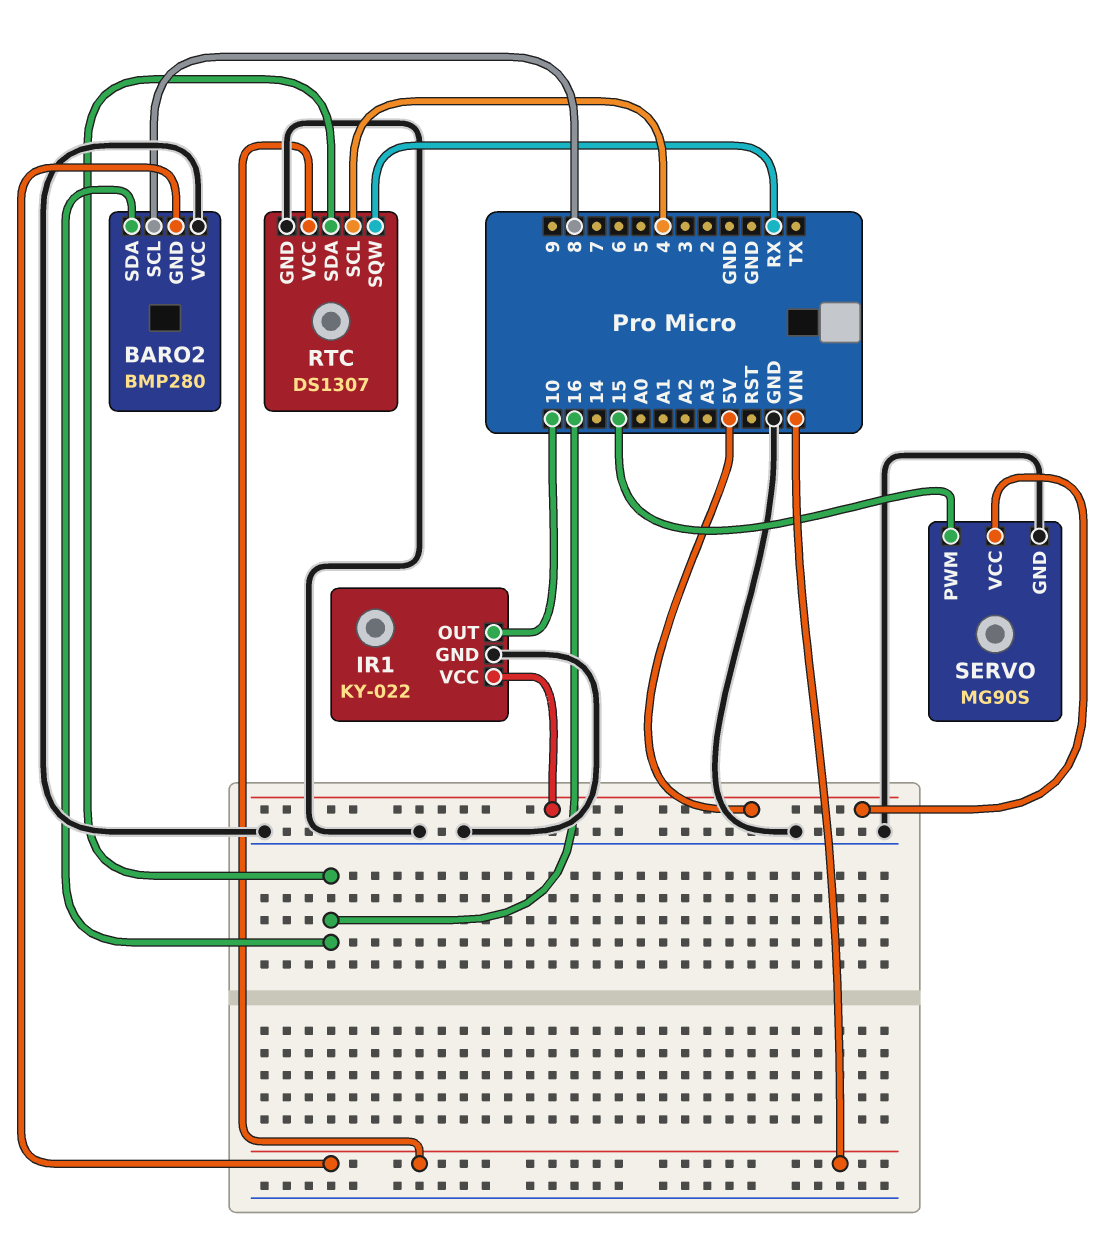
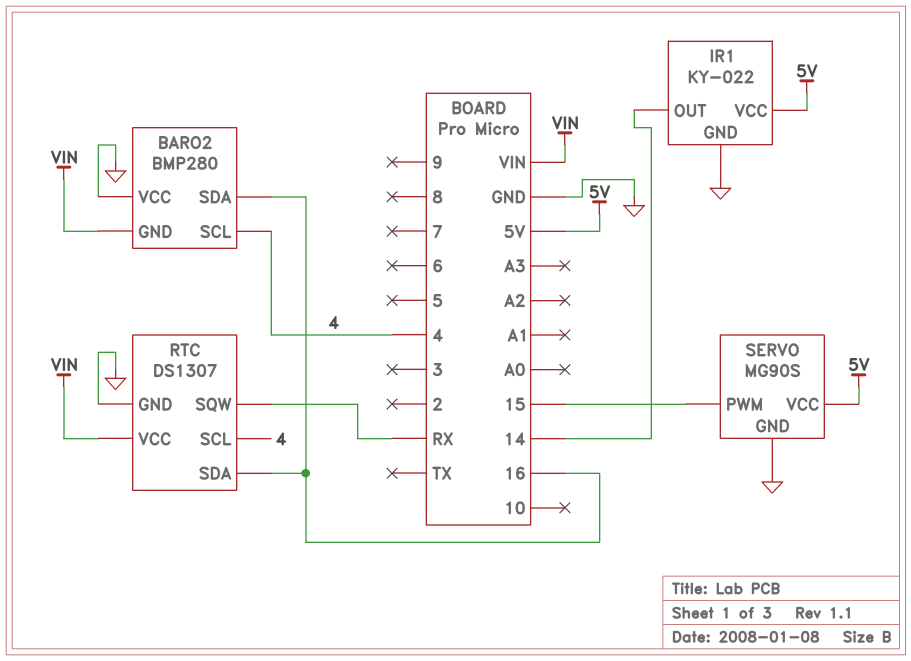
BARO2 pin SCL: 8 -> 4
IR1 pin OUT: 10 -> 14

